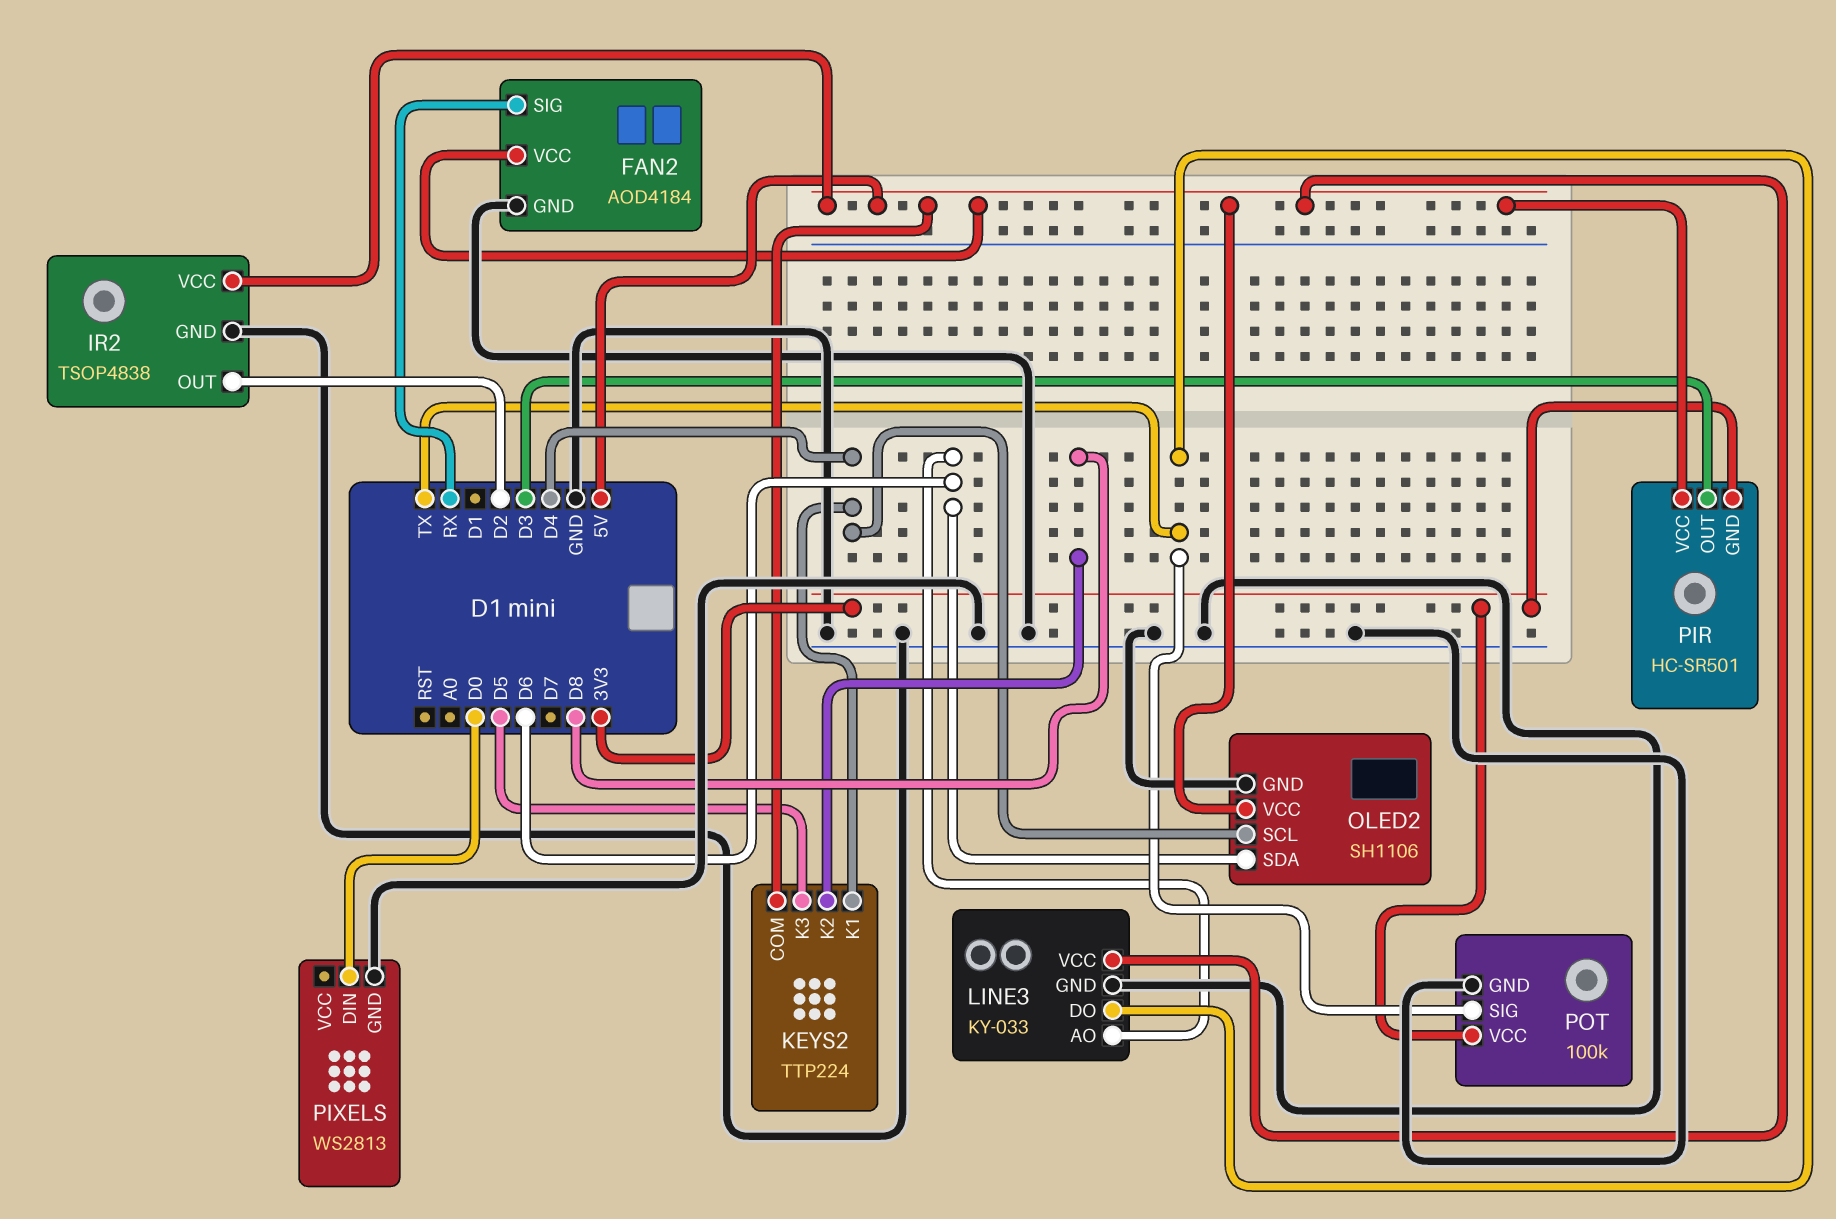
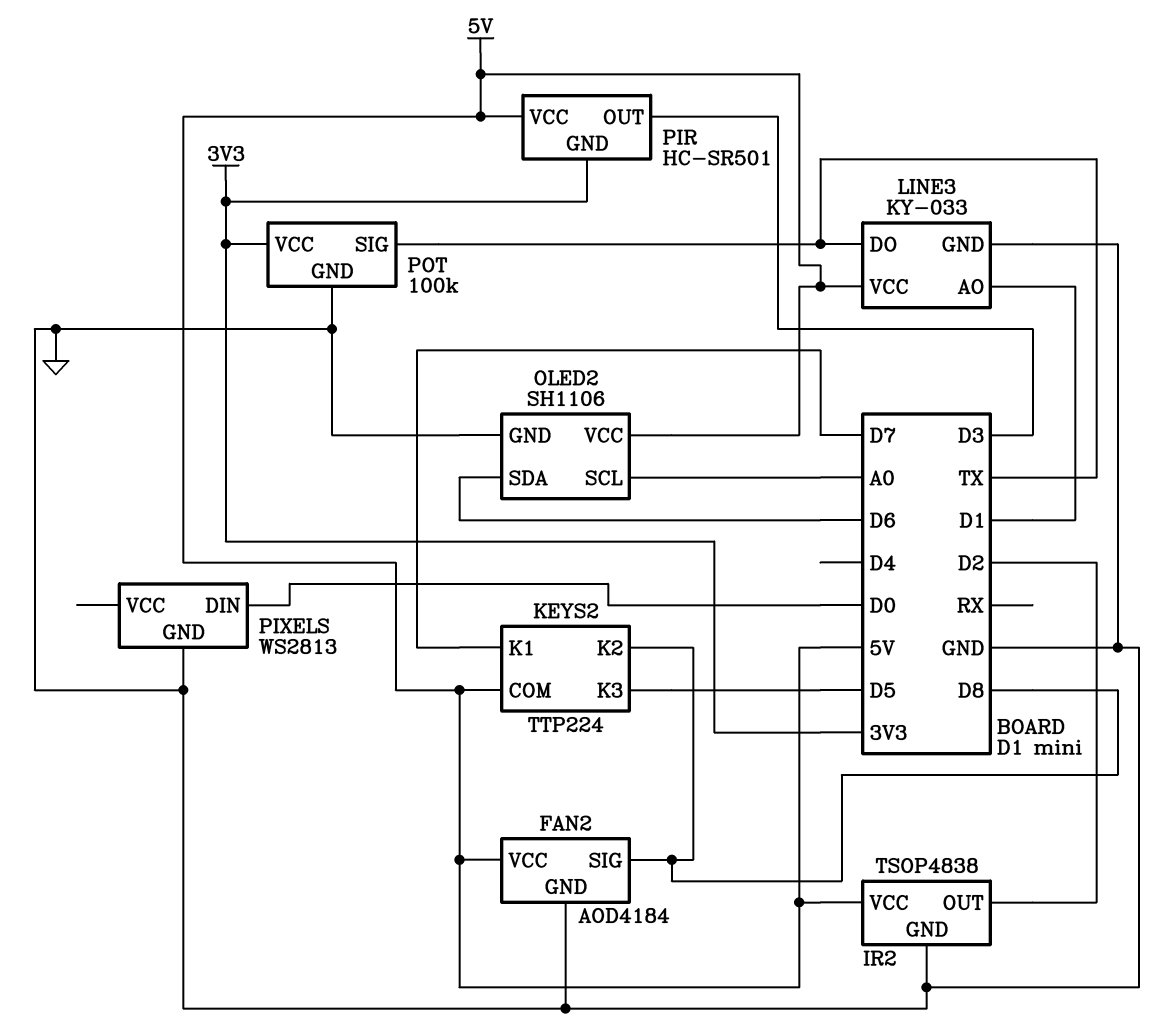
FAN2 pin SIG: RX -> D8
KEYS2 pin K1: D4 -> D7
LINE3 pin AO: D6 -> D1
OLED2 pin SCL: D4 -> A0

